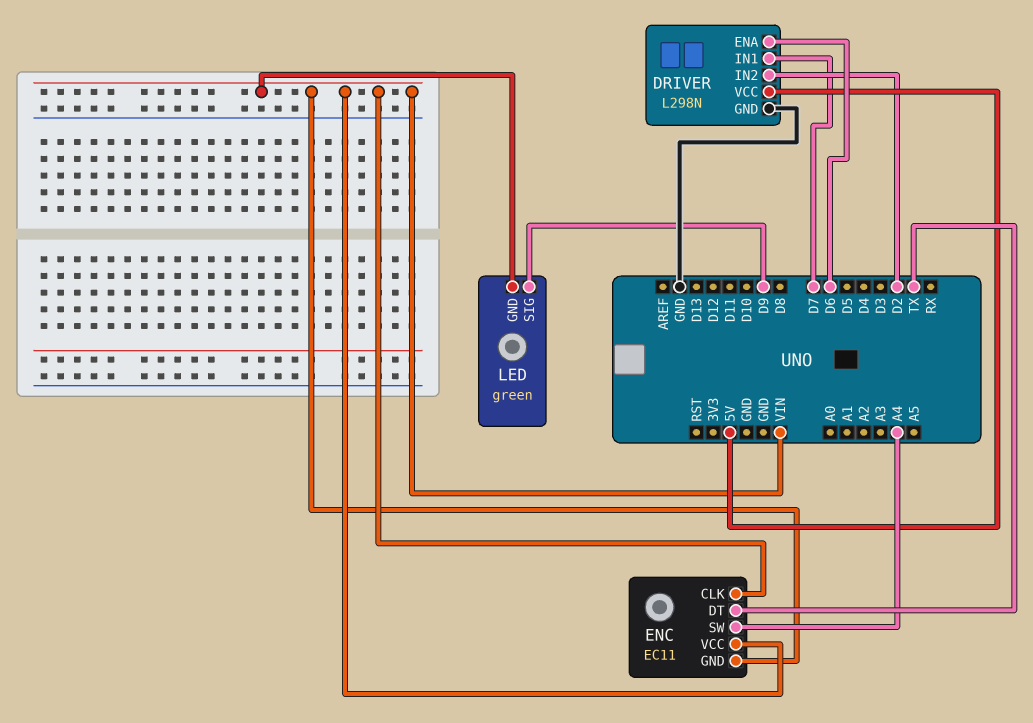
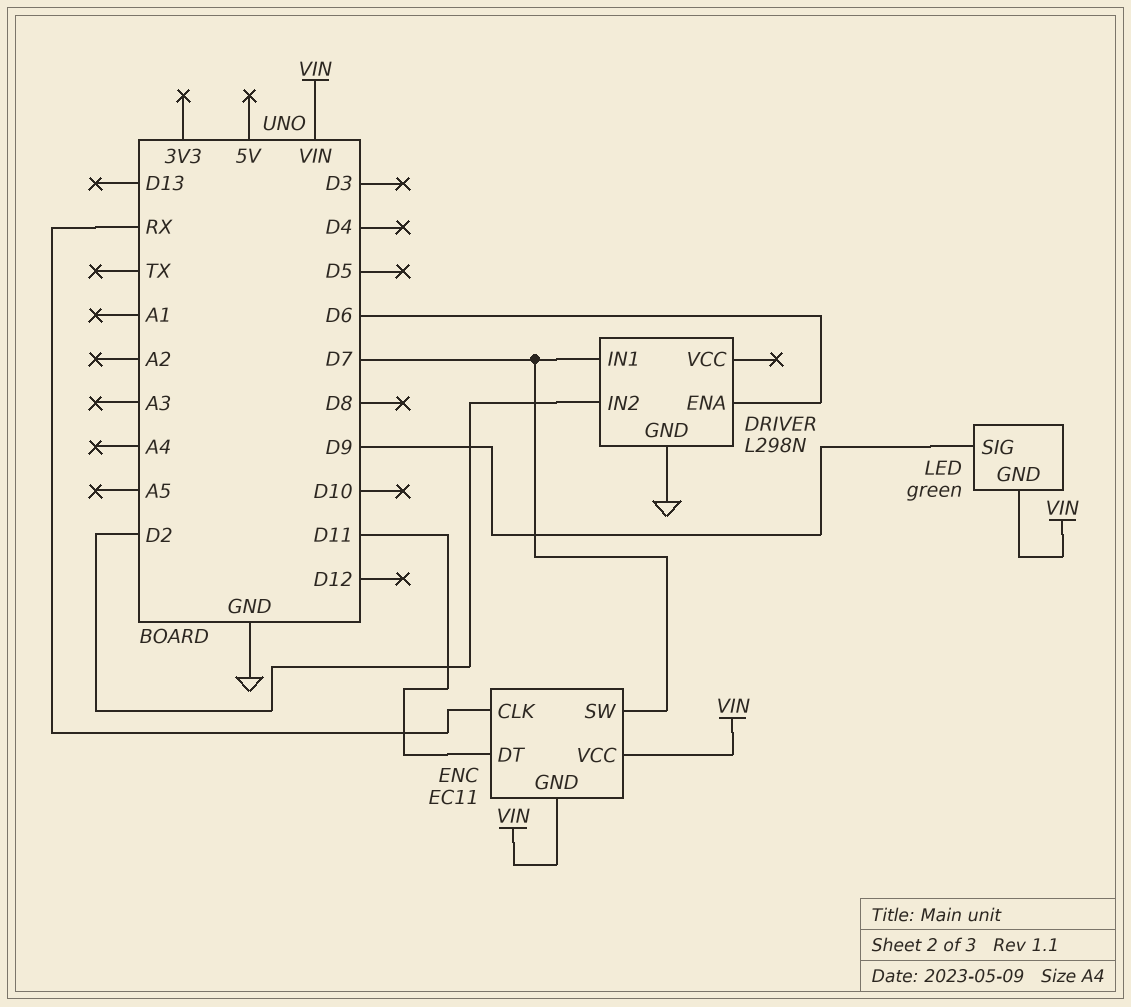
DRIVER pin VCC: 5V -> none
ENC pin CLK: VIN -> RX
ENC pin DT: TX -> D11
ENC pin SW: A4 -> D7

